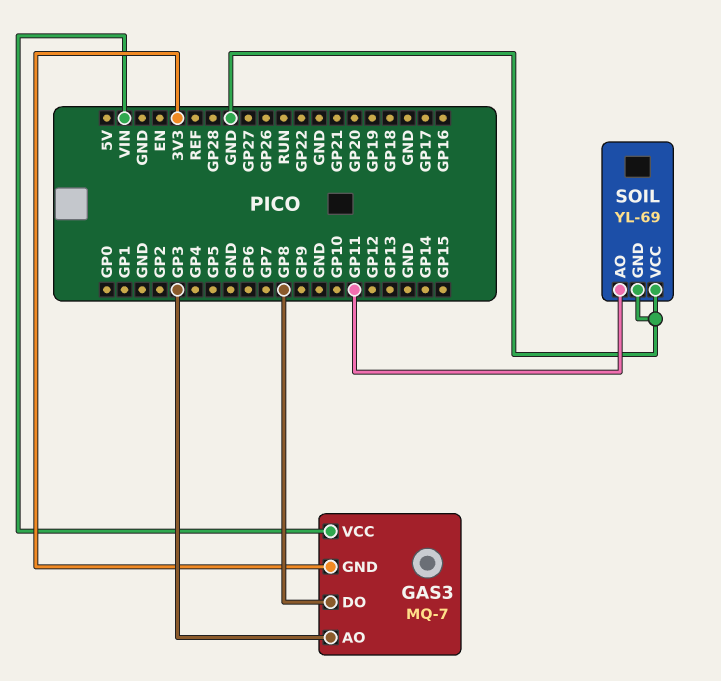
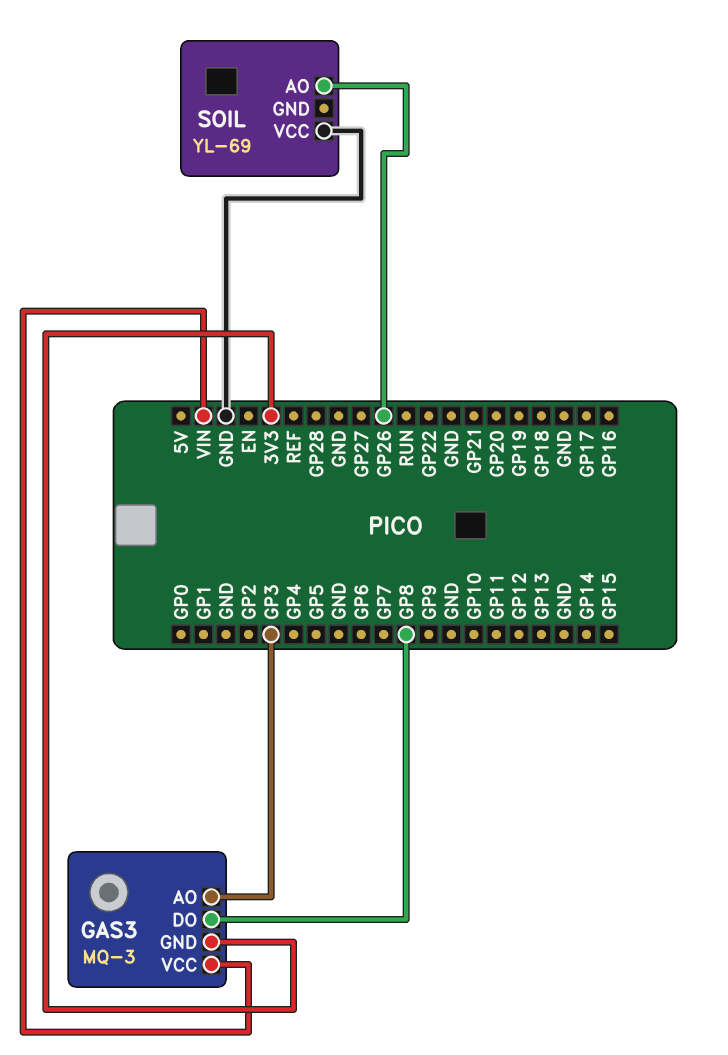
GAS3: MQ-7 -> MQ-3
SOIL pin AO: GP11 -> GP26
SOIL pin GND: GND -> none

